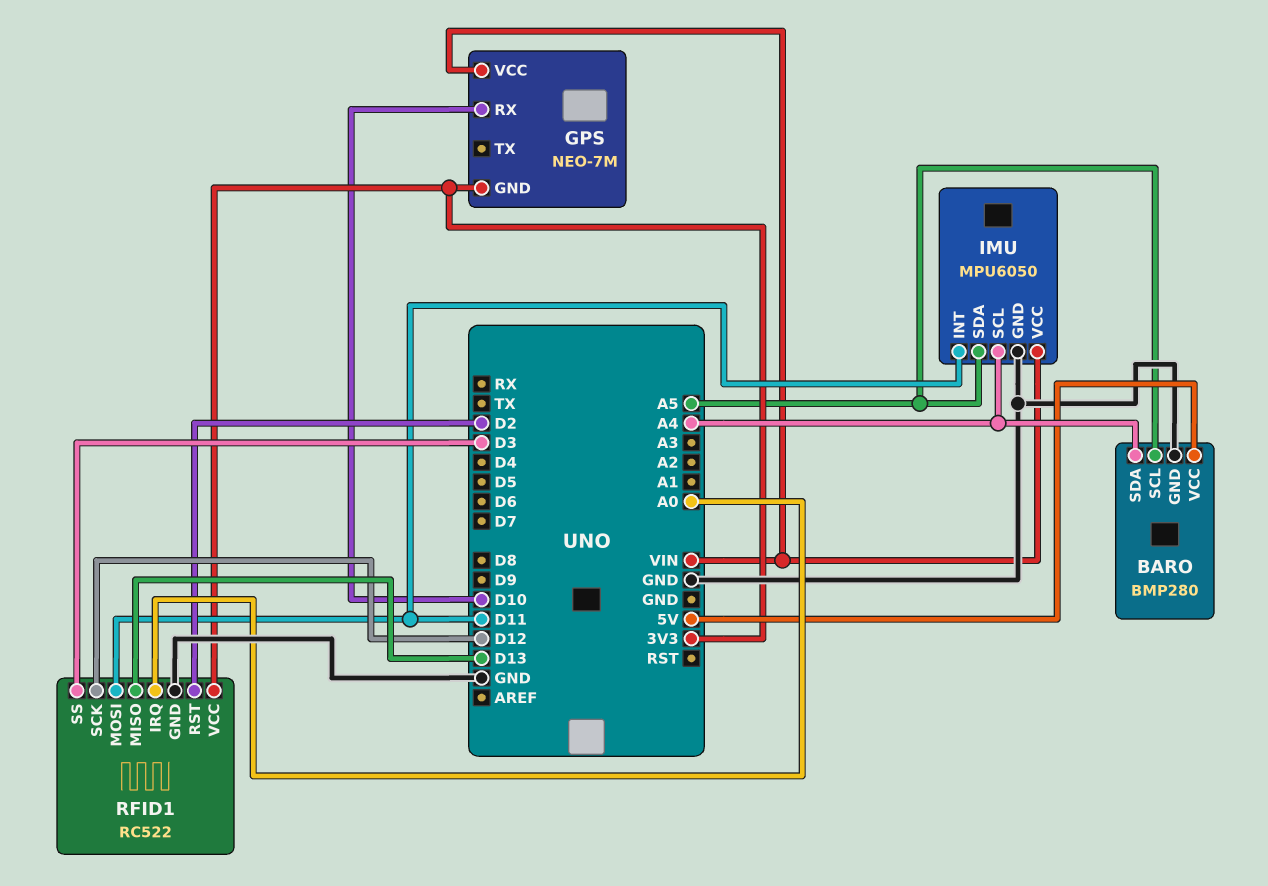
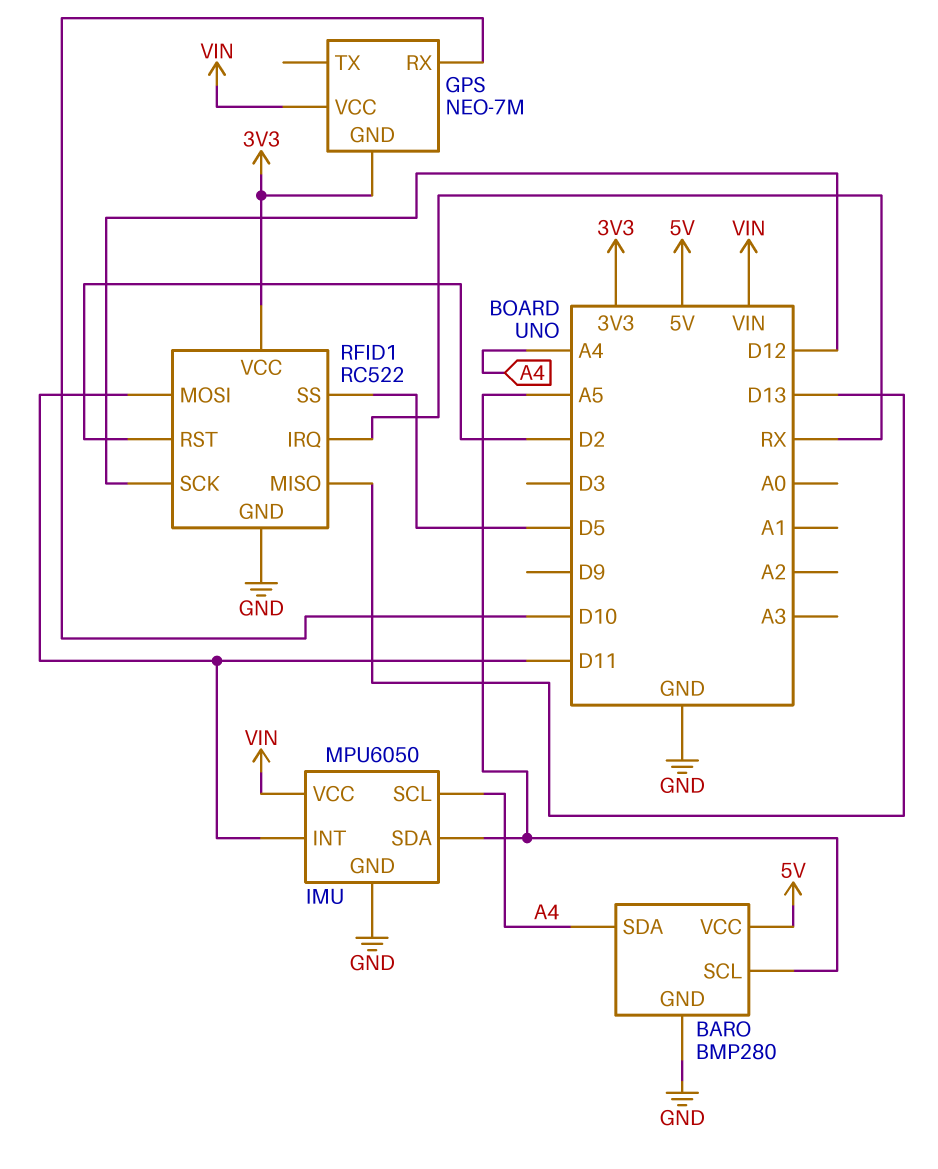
RFID1 pin IRQ: A0 -> RX
RFID1 pin SS: D3 -> D5

